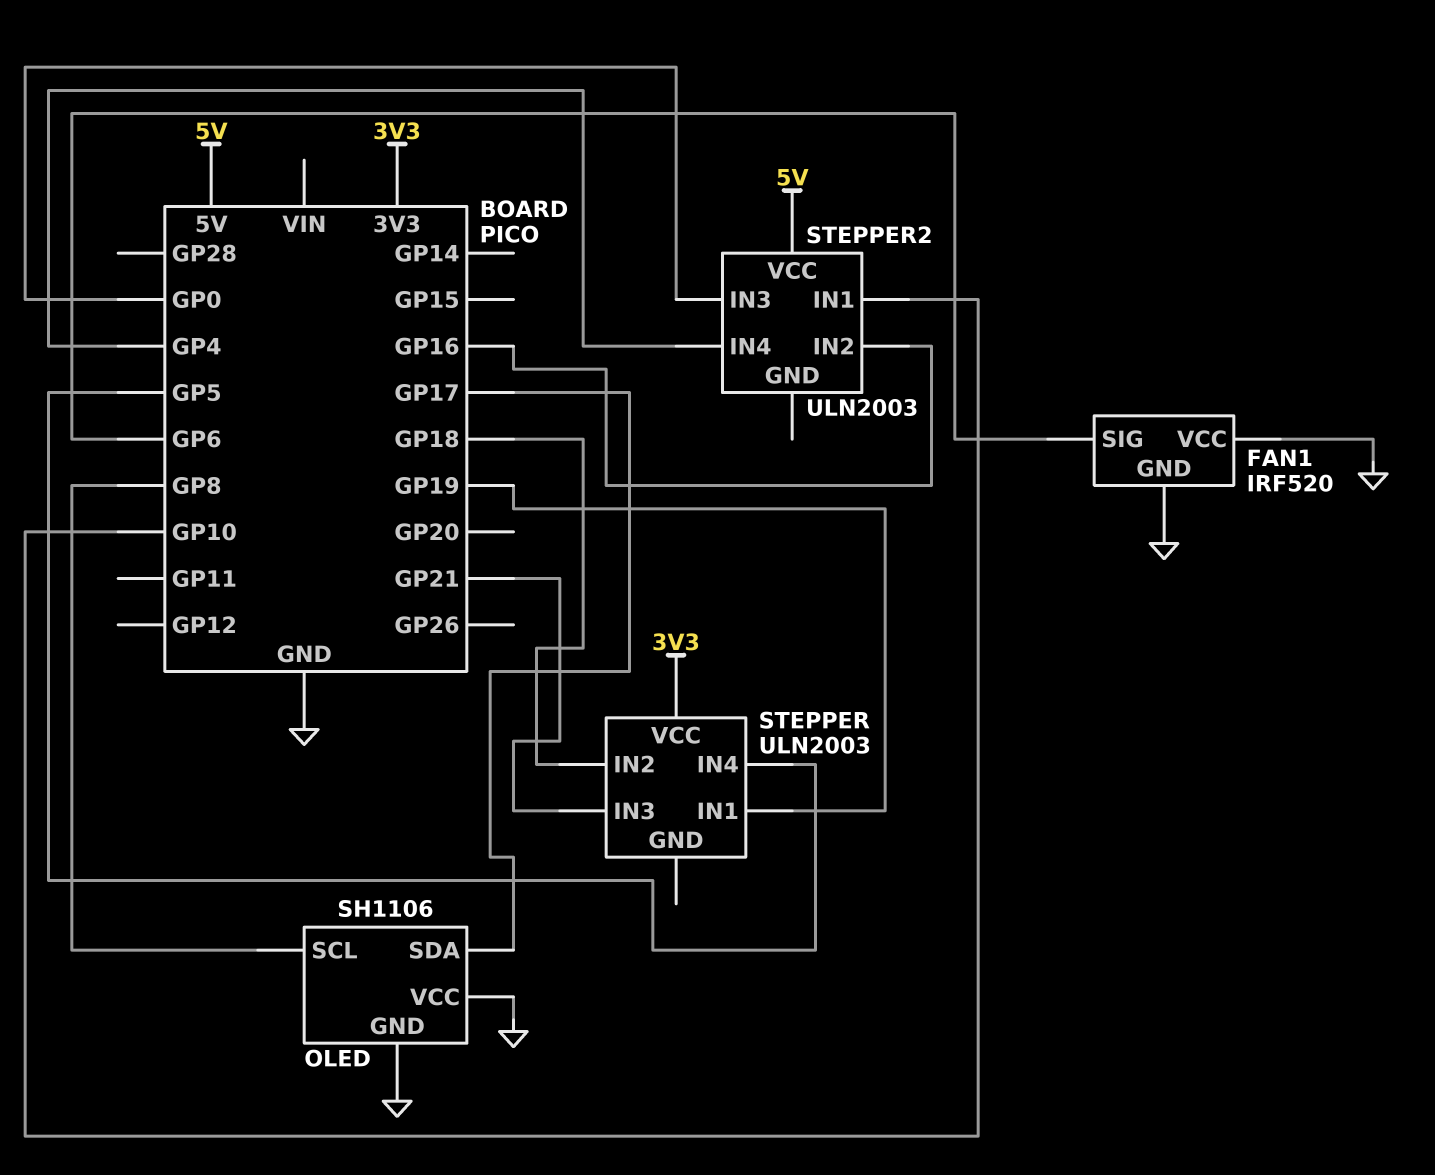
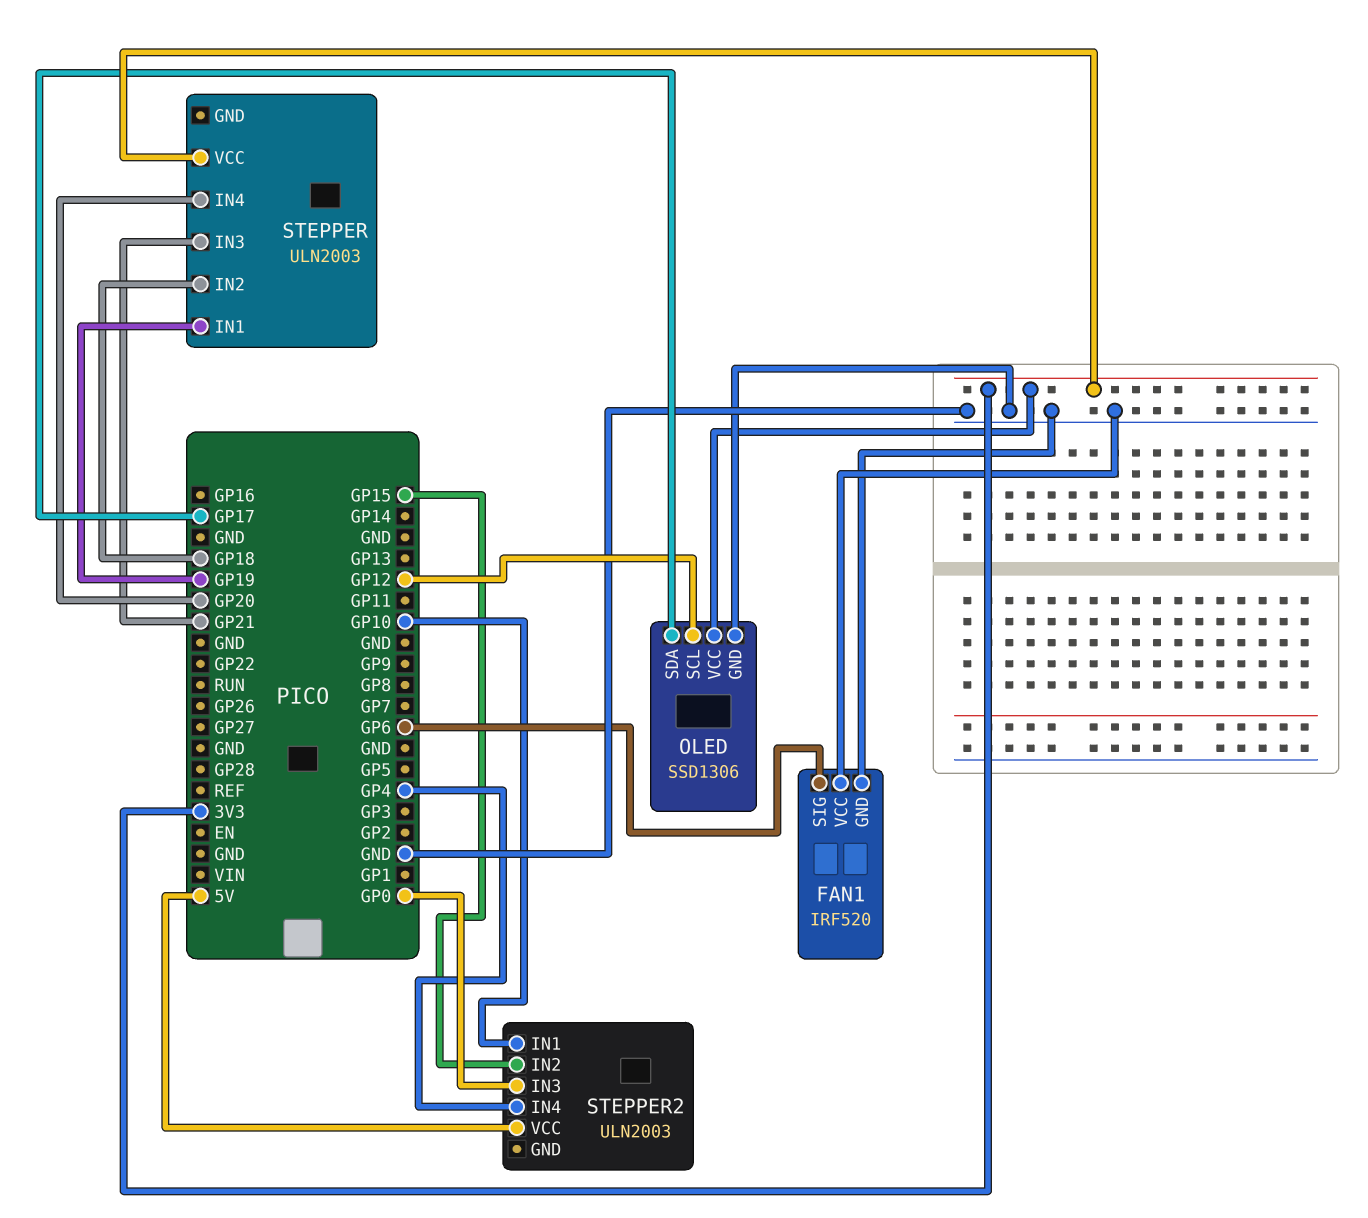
OLED: SH1106 -> SSD1306
OLED pin SCL: GP8 -> GP12
OLED pin VCC: GND -> 3V3
STEPPER pin IN4: GP5 -> GP20
STEPPER2 pin IN2: GP16 -> GP15

